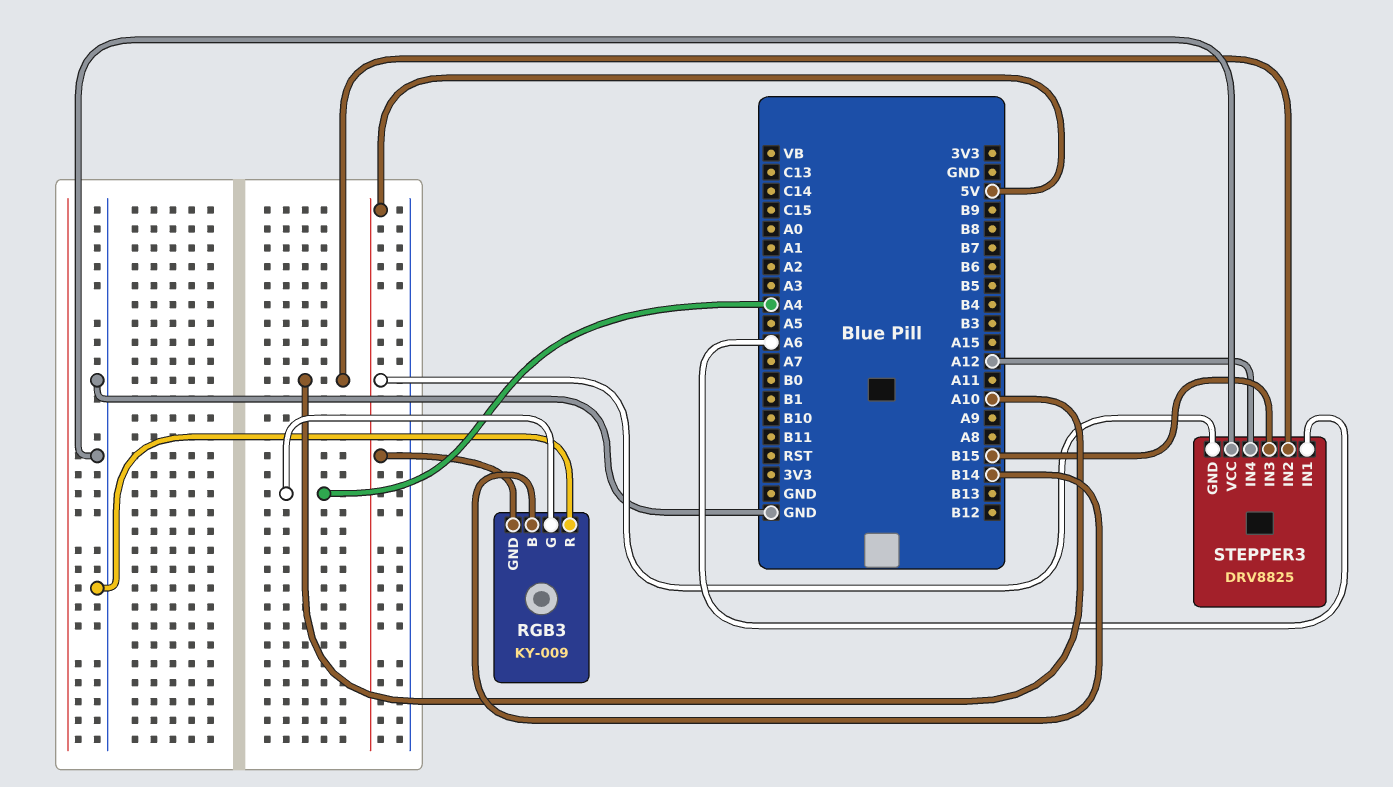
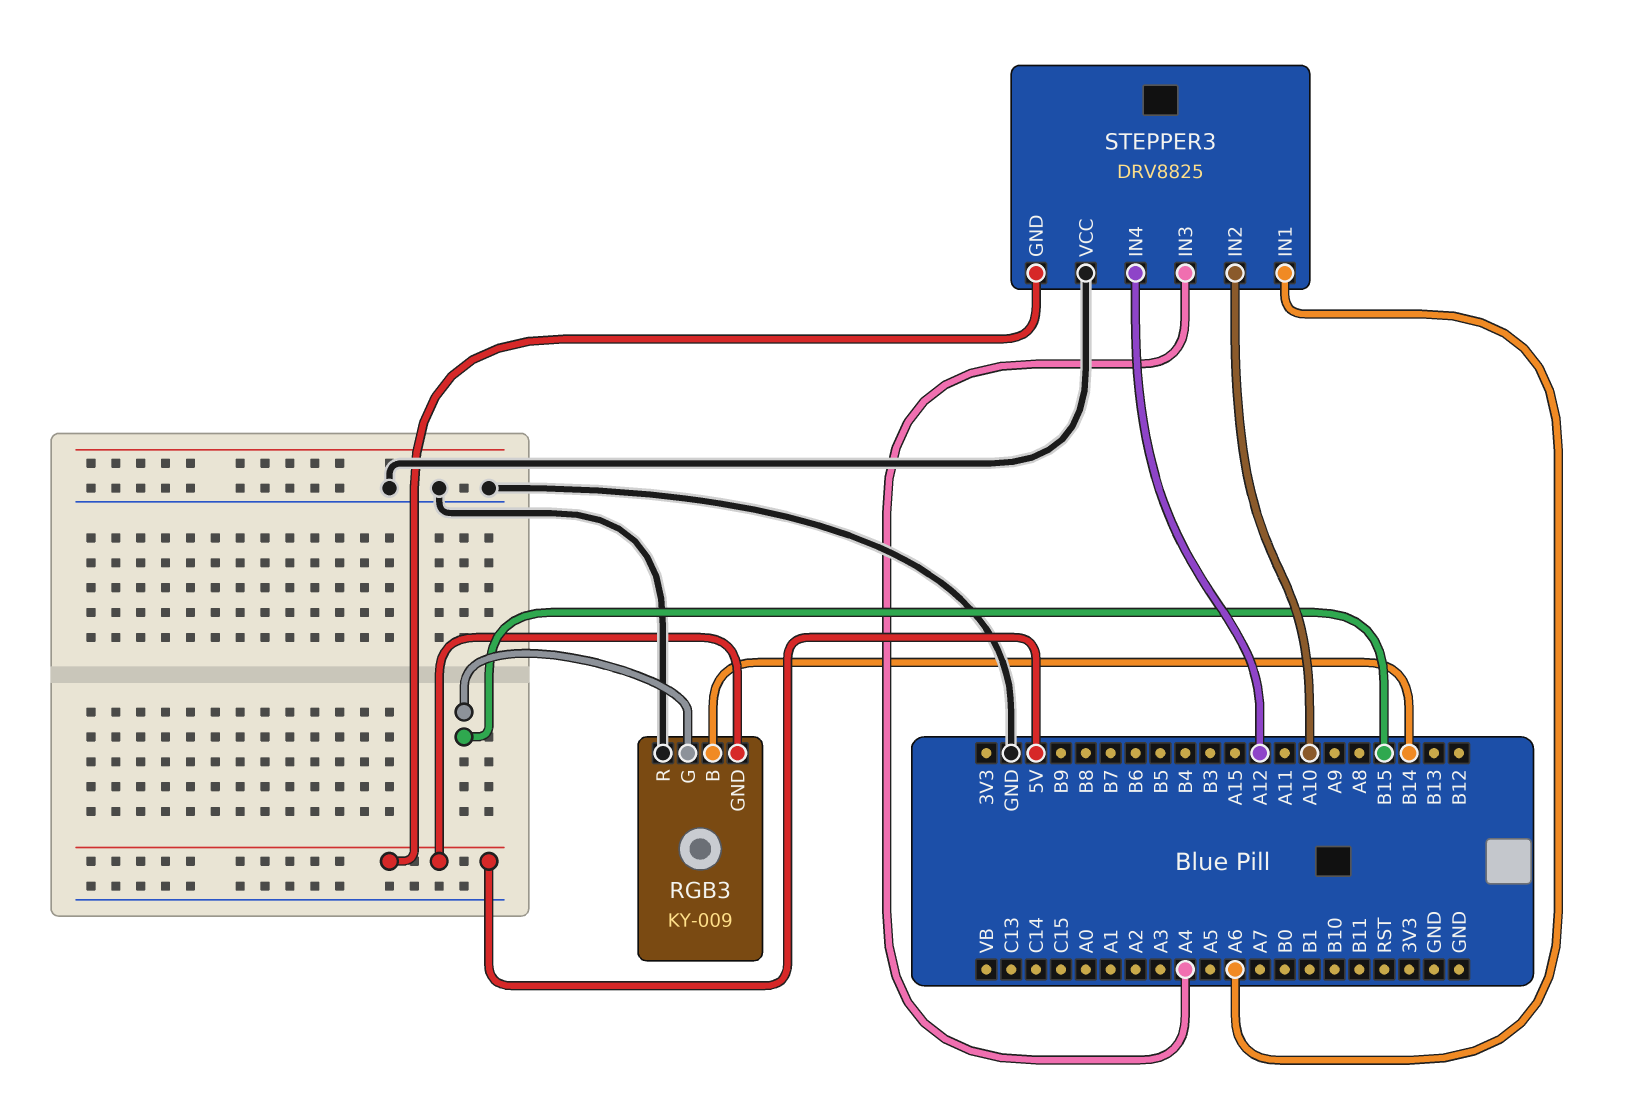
RGB3 pin G: A4 -> B15
STEPPER3 pin IN3: B15 -> A4

